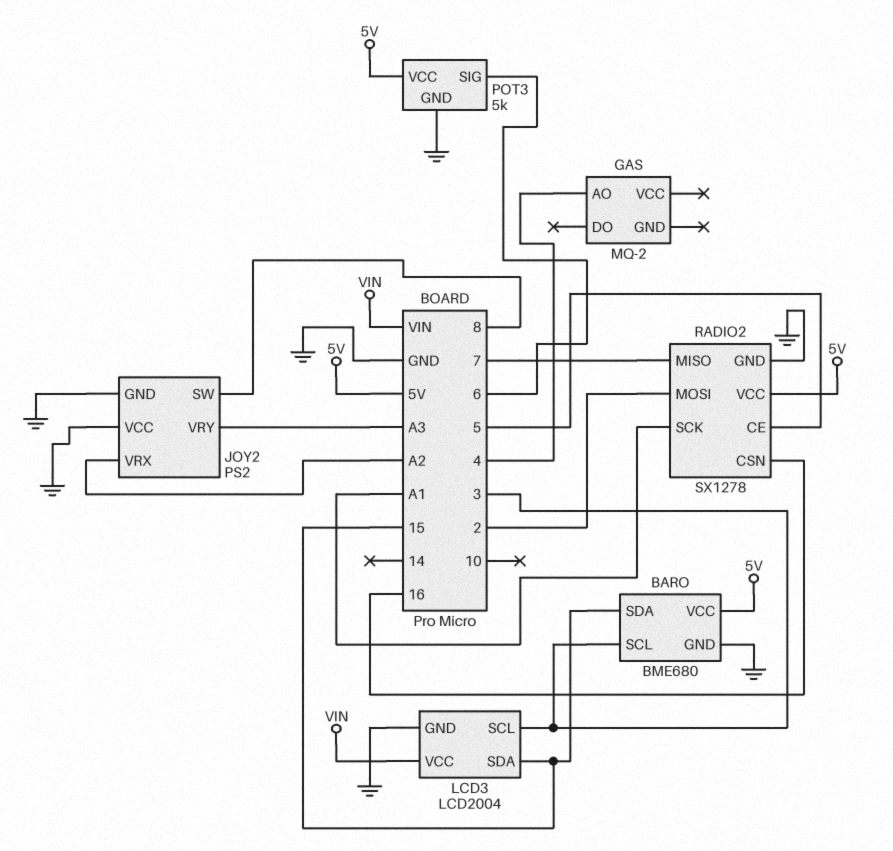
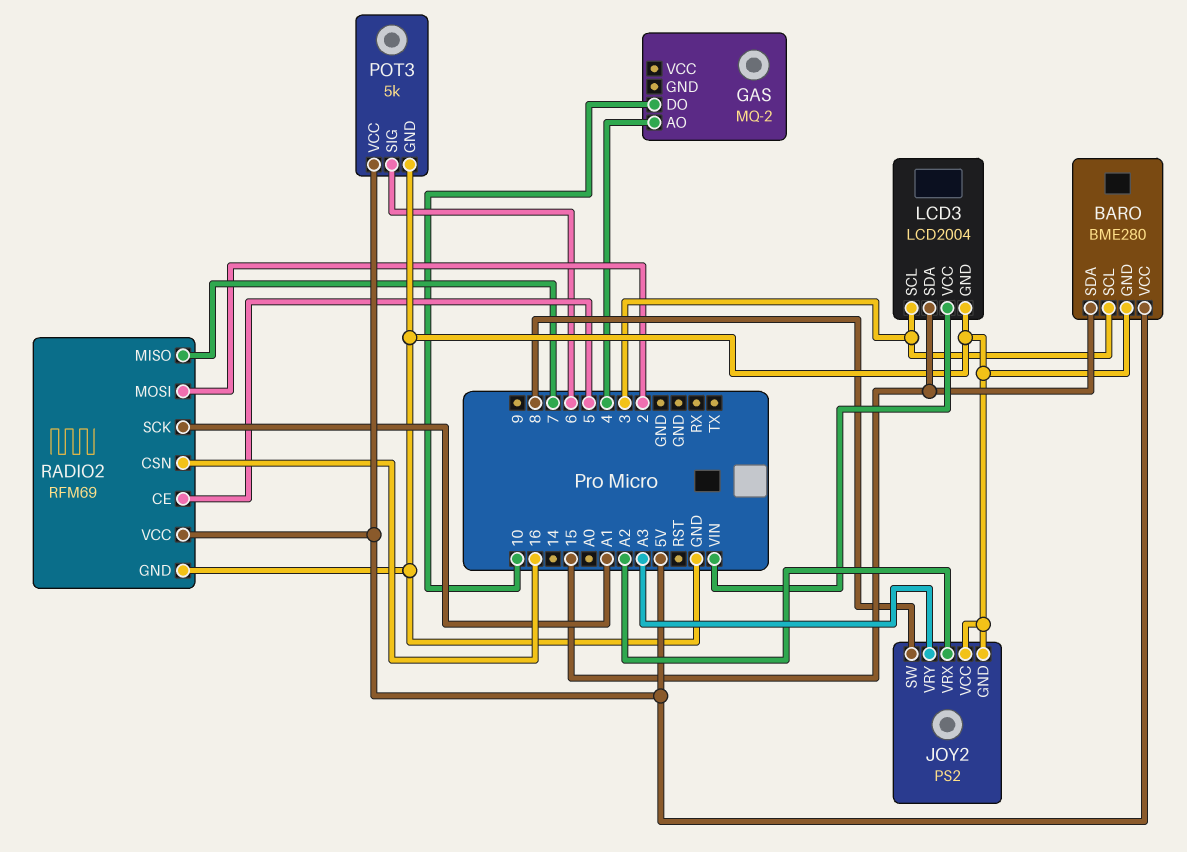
BARO: BME680 -> BME280
GAS pin DO: none -> 10
RADIO2: SX1278 -> RFM69

